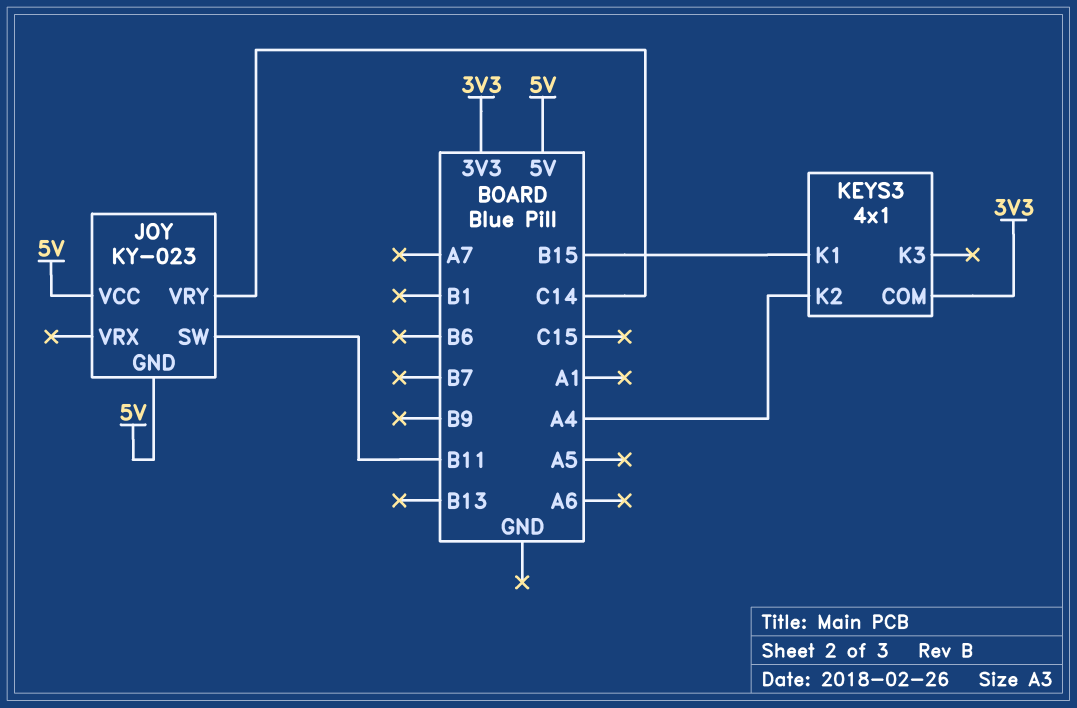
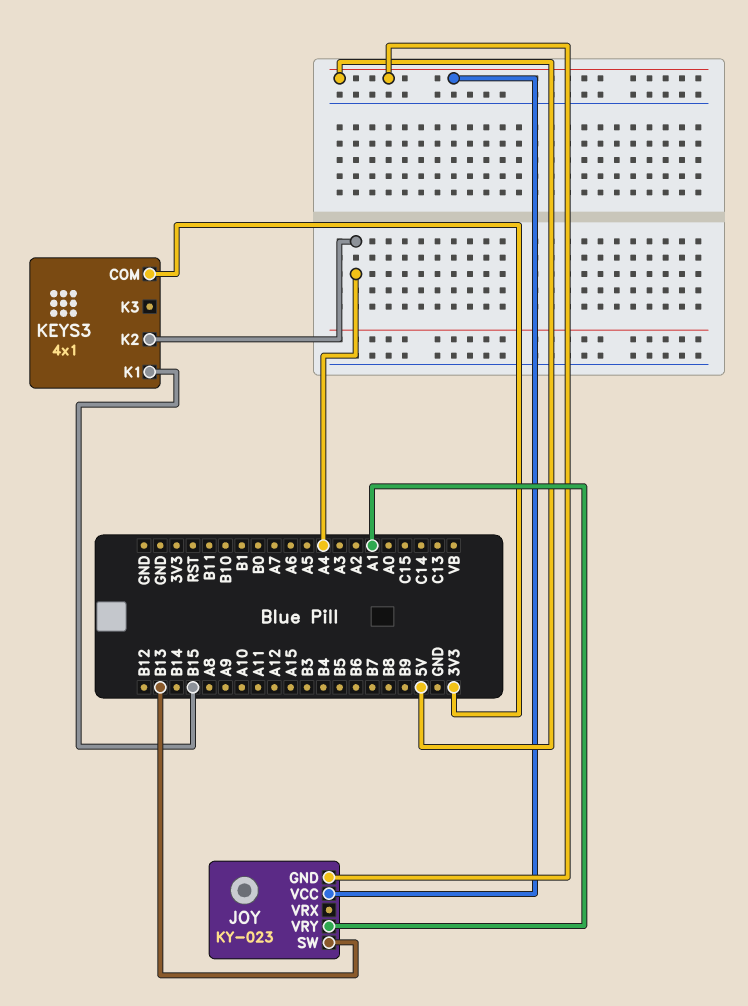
JOY pin SW: B11 -> B13
JOY pin VRY: C14 -> A1

